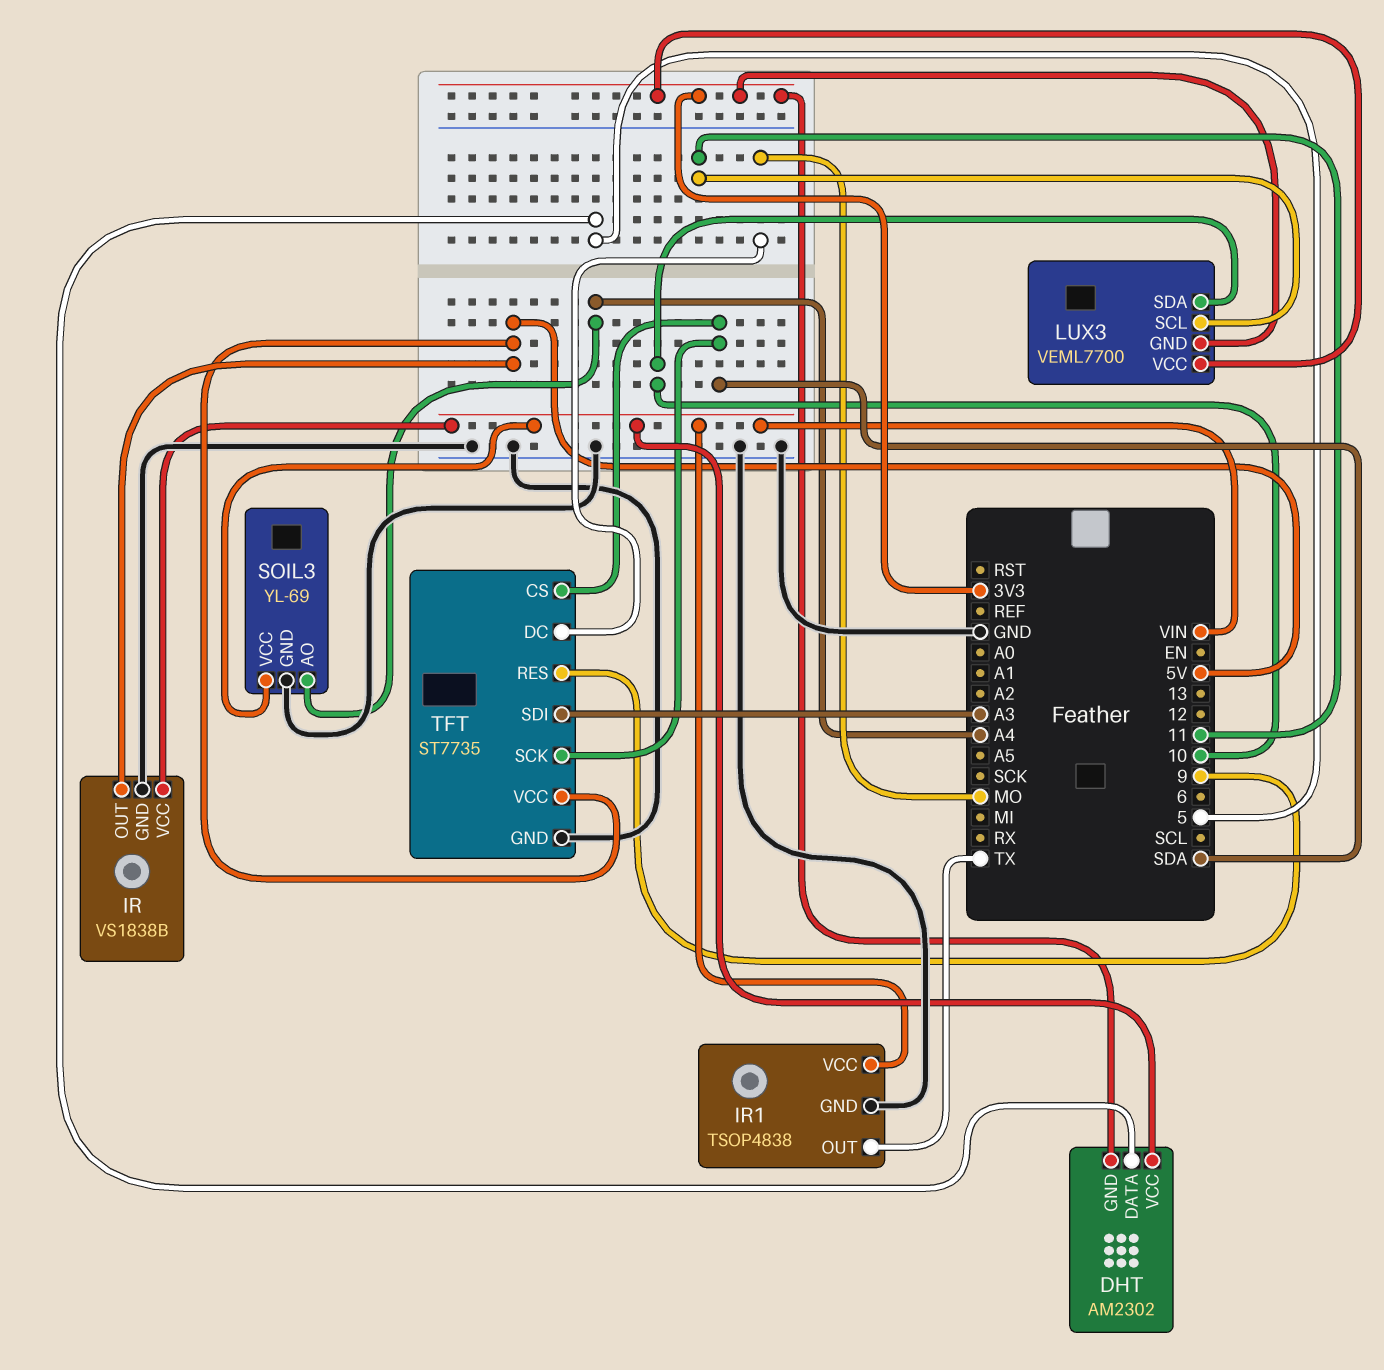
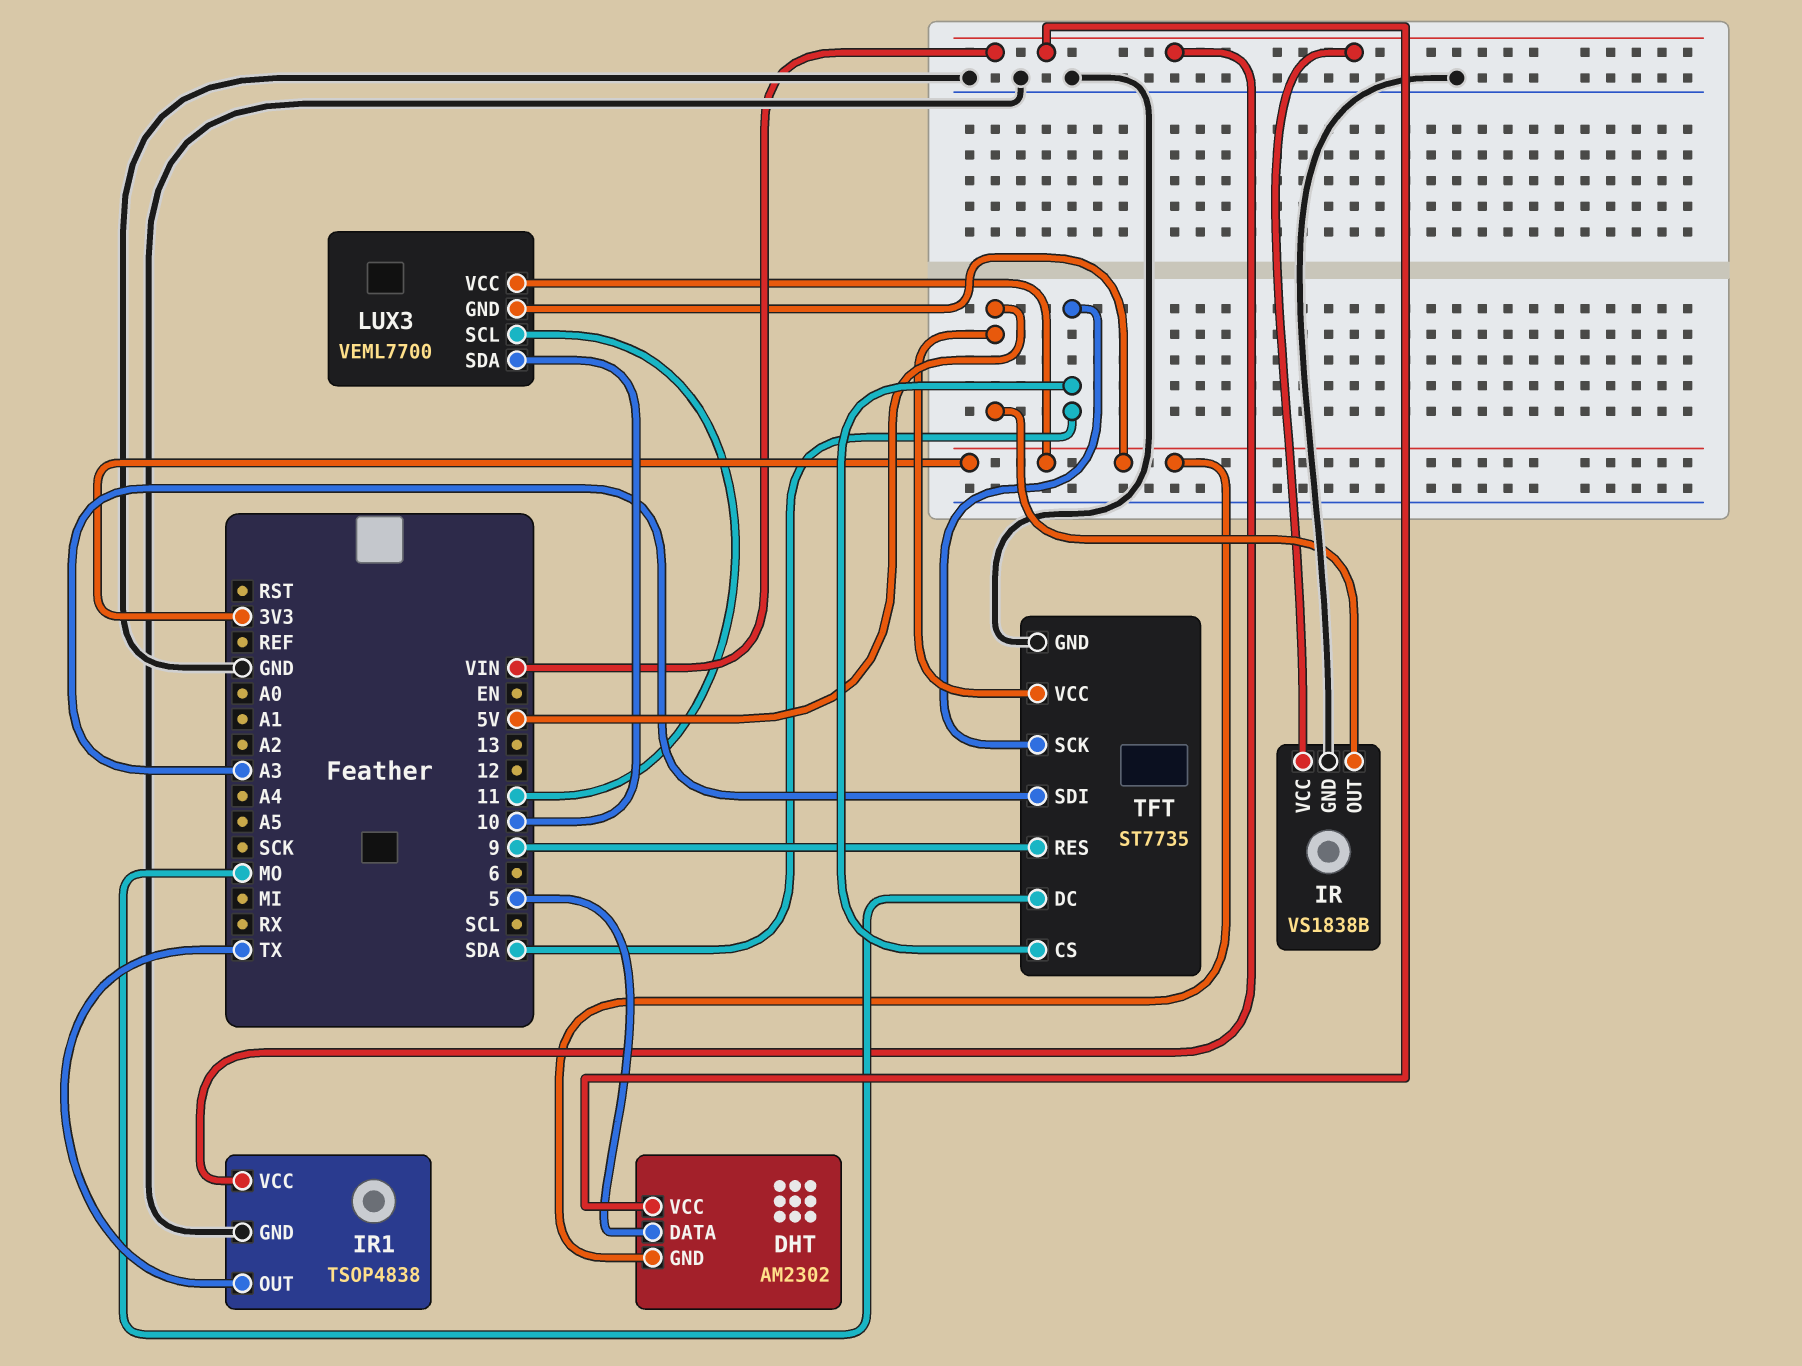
SOIL3: YL-69 -> none
SOIL3 pin AO: A4 -> none
SOIL3 pin GND: GND -> none
SOIL3 pin VCC: VIN -> none

